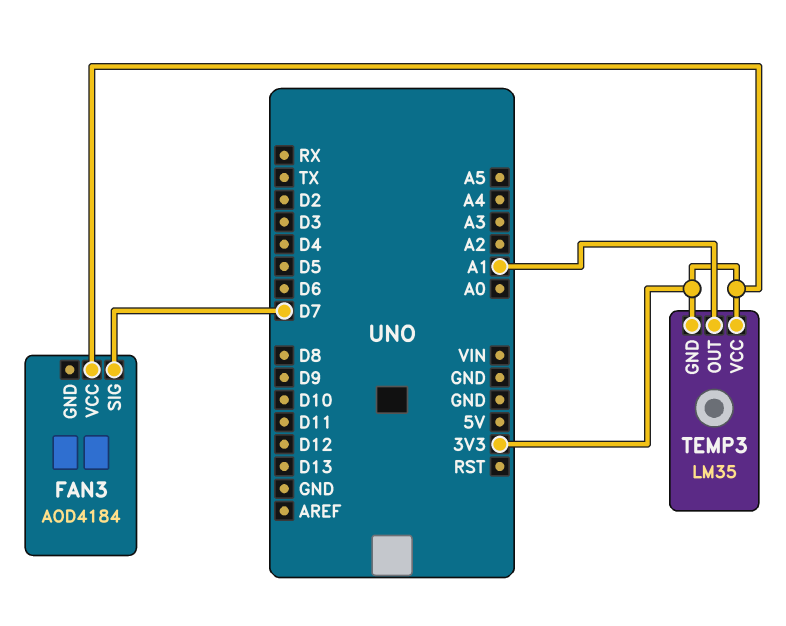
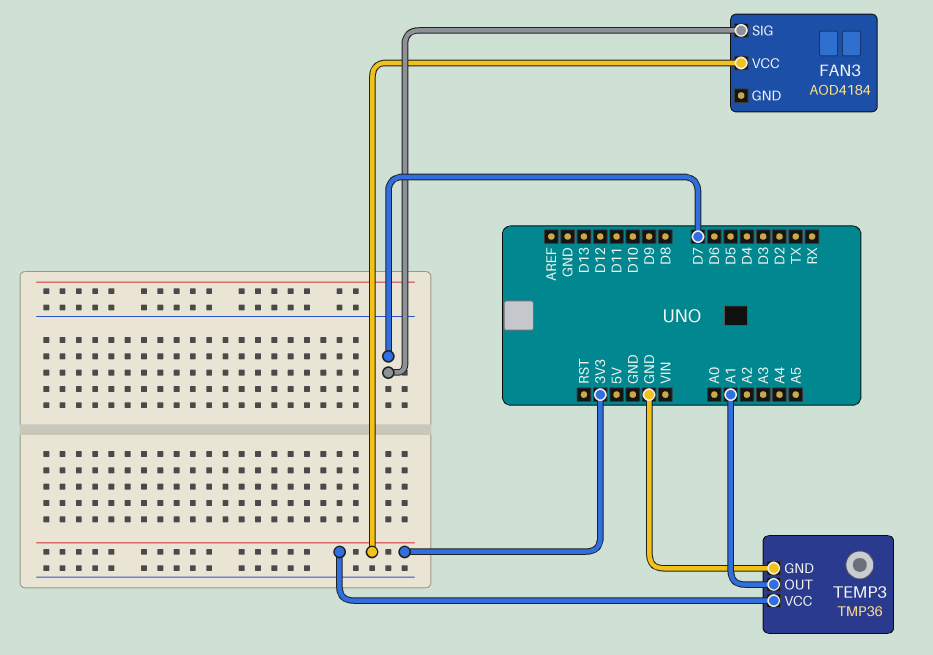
TEMP3: LM35 -> TMP36
TEMP3 pin GND: 3V3 -> GND

